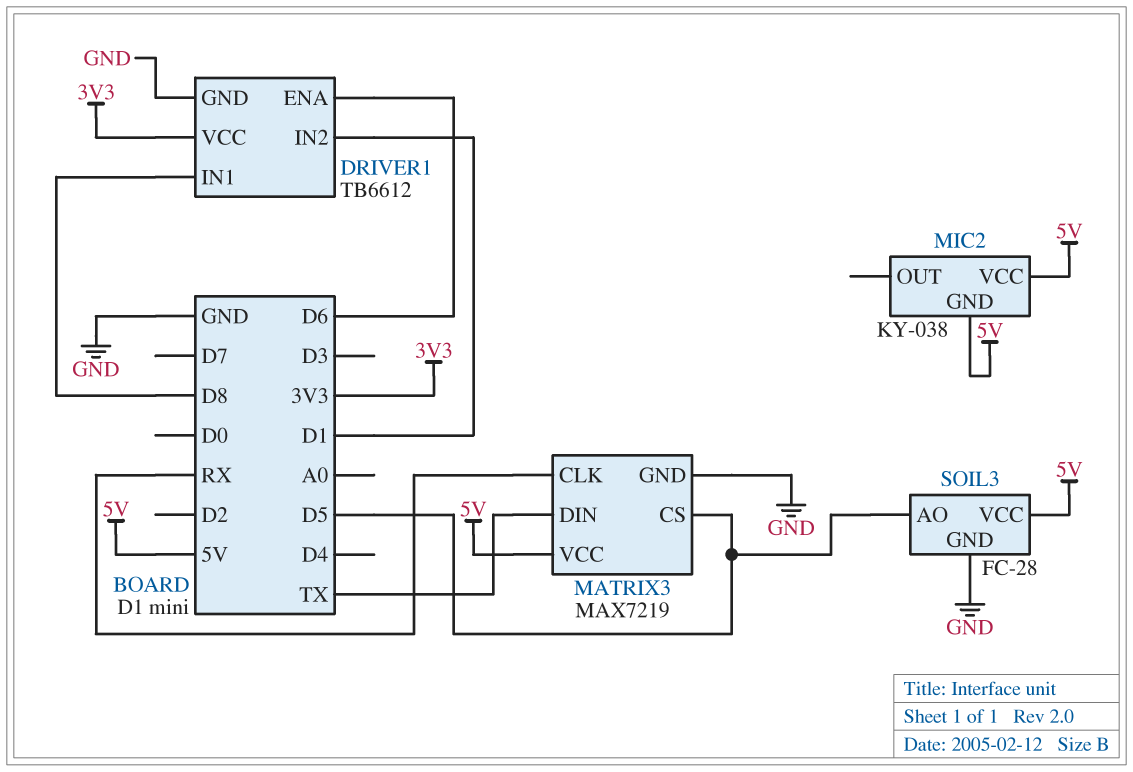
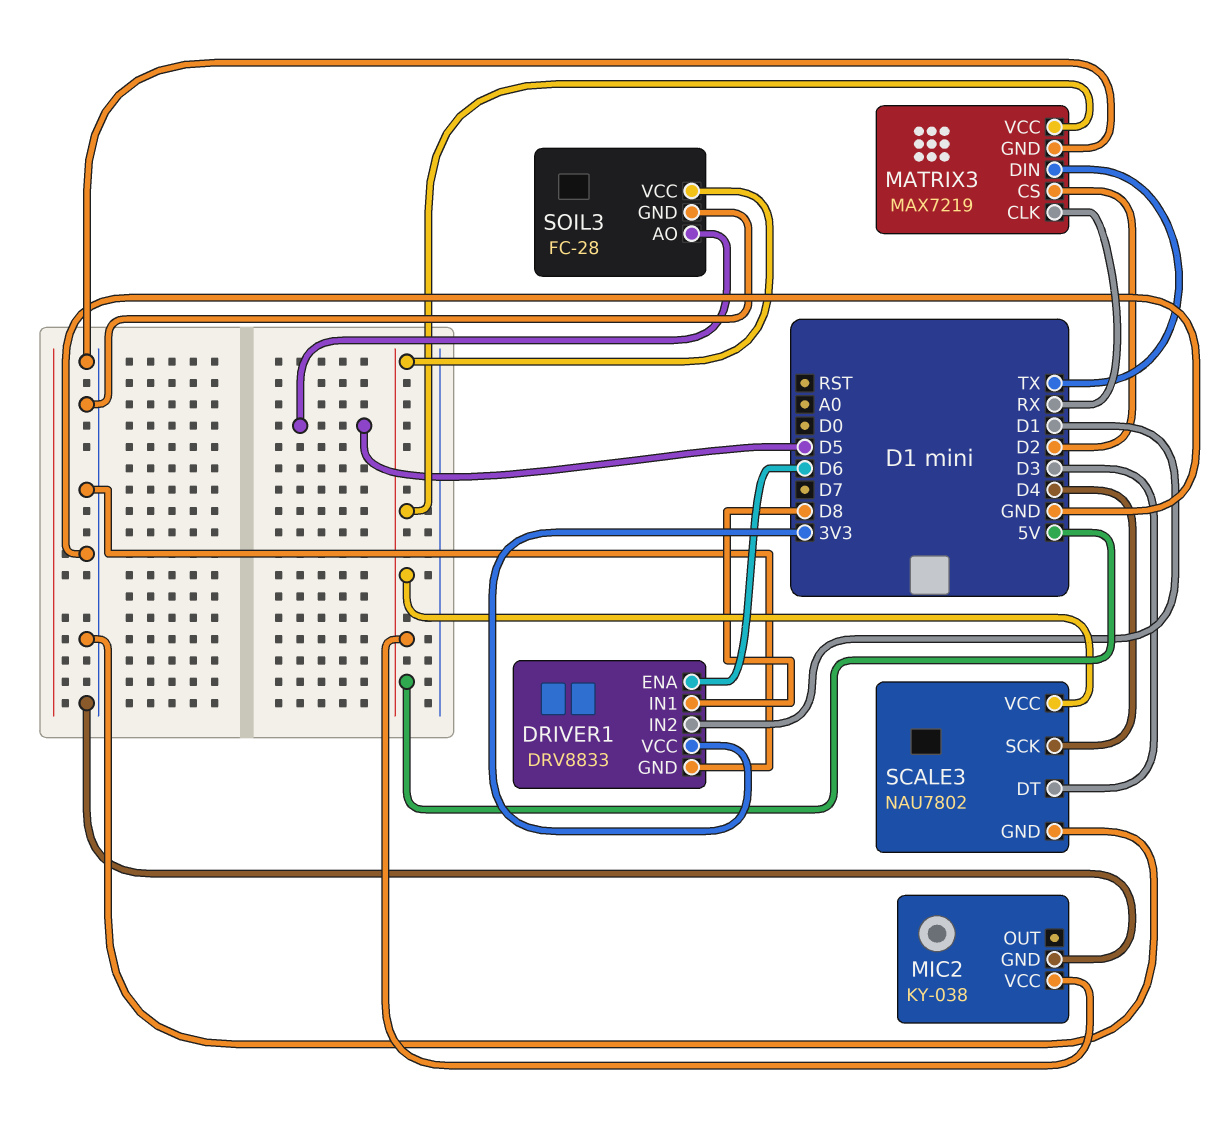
DRIVER1: TB6612 -> DRV8833
MATRIX3 pin CS: D5 -> D2
MIC2 pin GND: 5V -> GND
SCALE3: none -> NAU7802
SCALE3 pin DT: none -> D3
SCALE3 pin GND: none -> GND
SCALE3 pin SCK: none -> D4
SCALE3 pin VCC: none -> 5V

